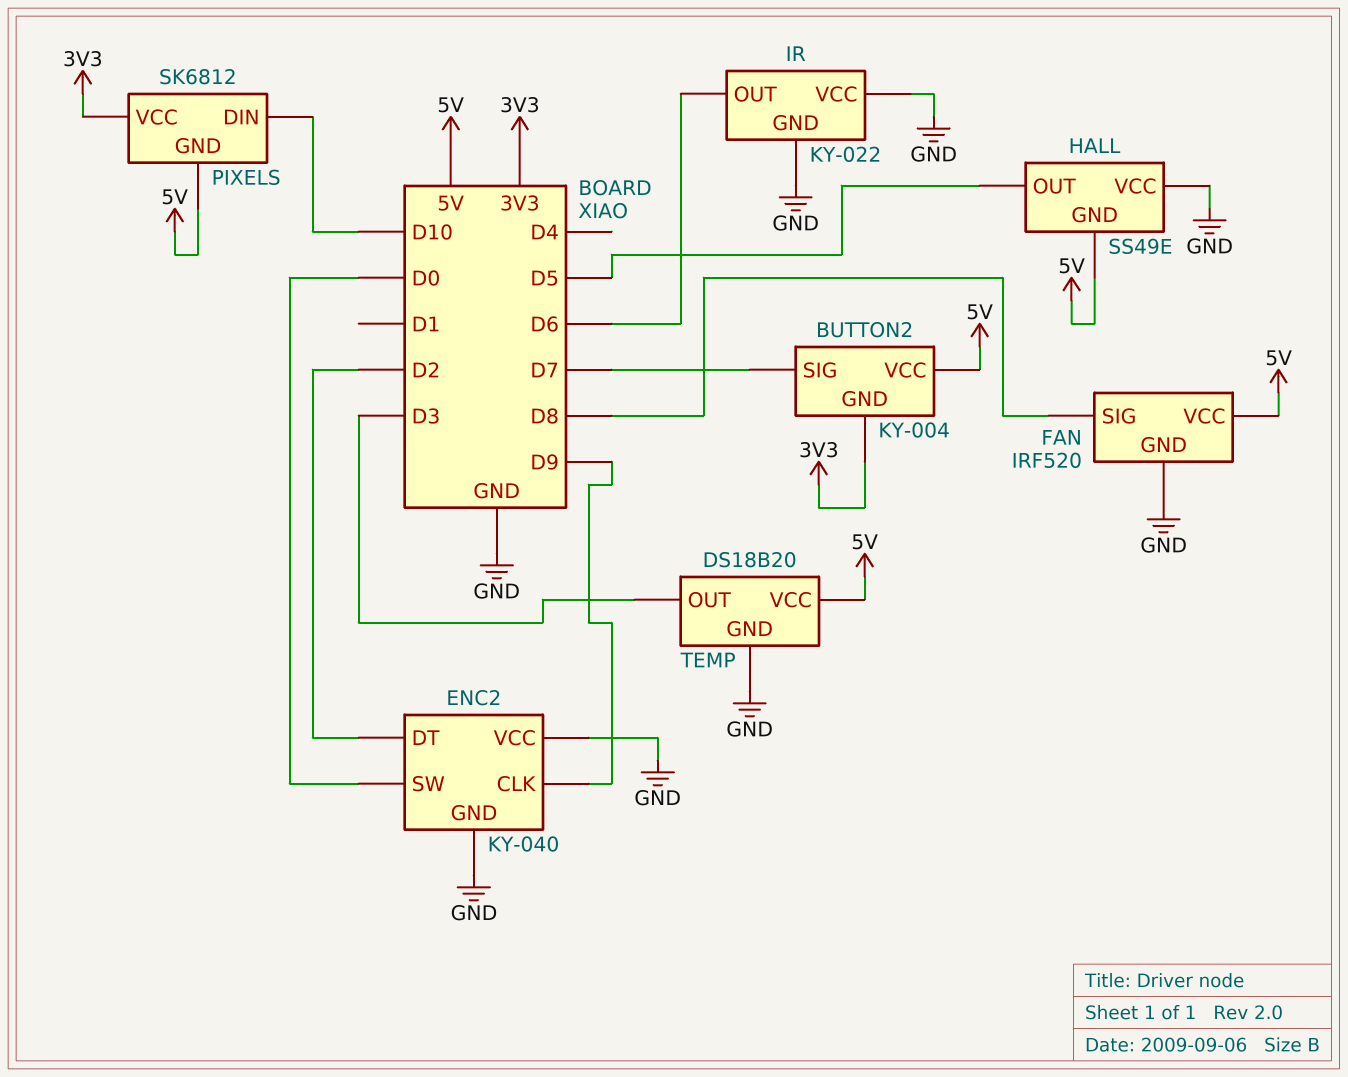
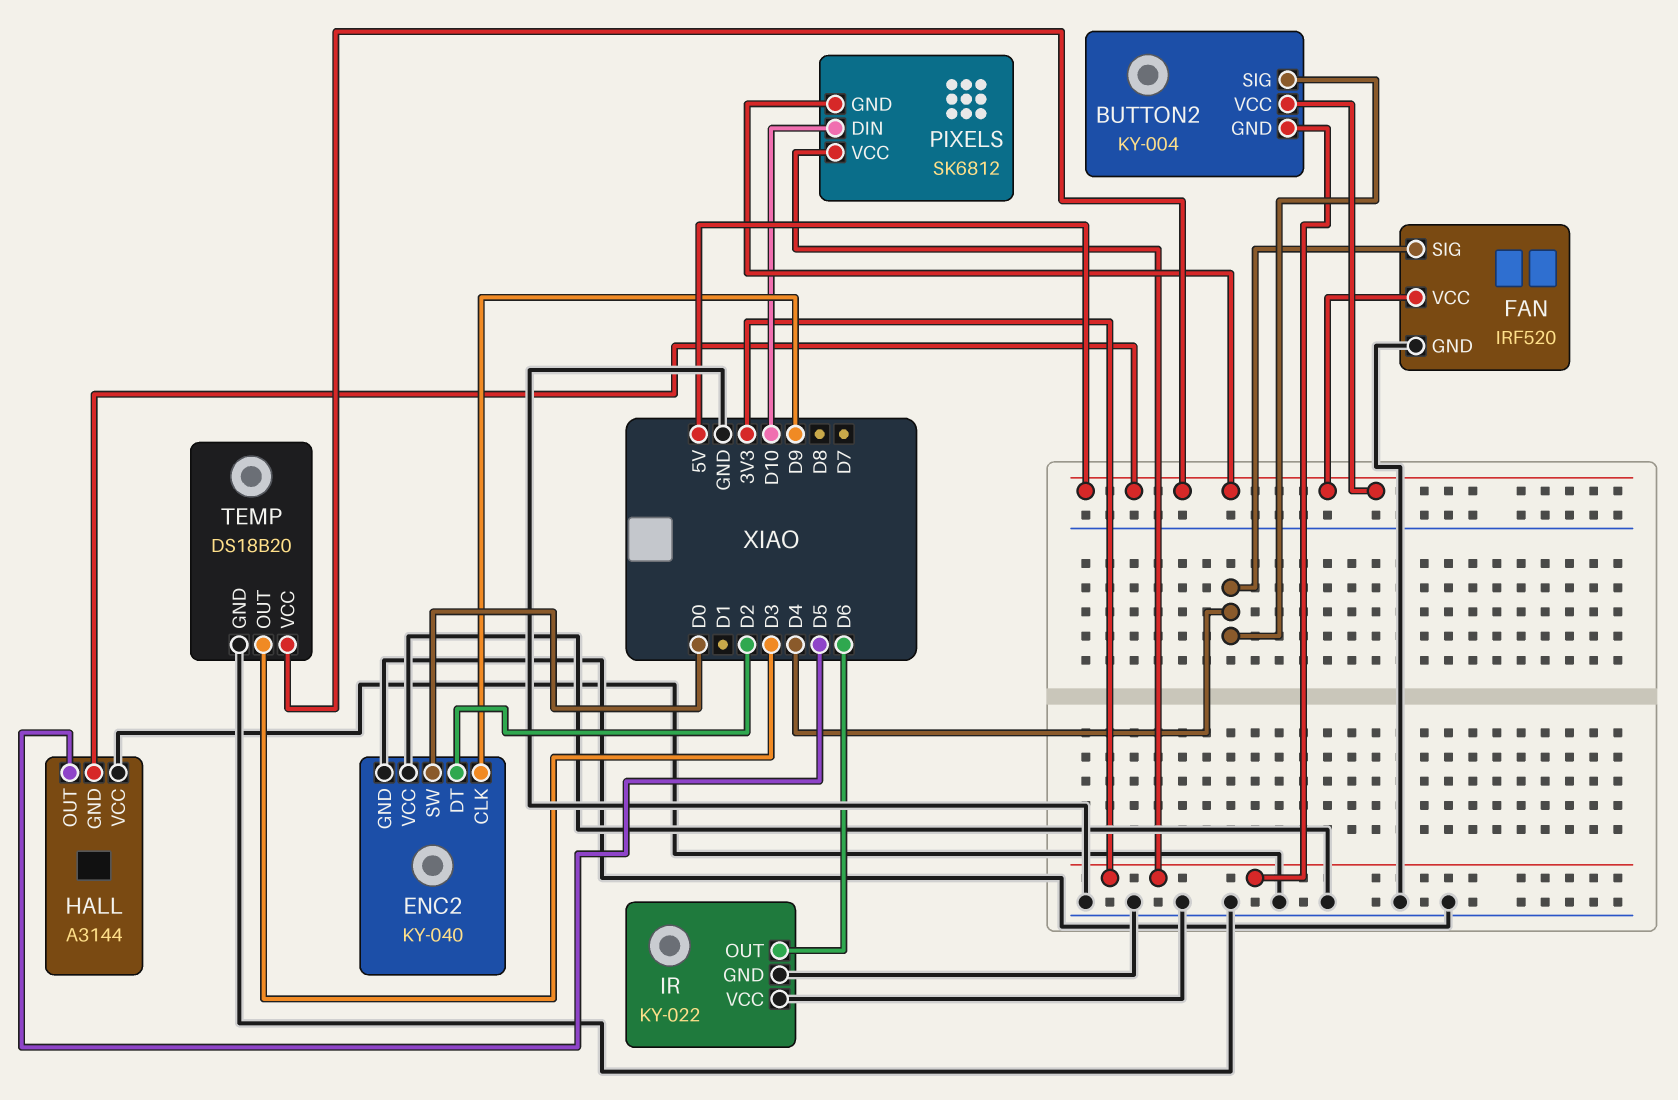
BUTTON2 pin SIG: D7 -> D4
FAN pin SIG: D8 -> D4
HALL: SS49E -> A3144

